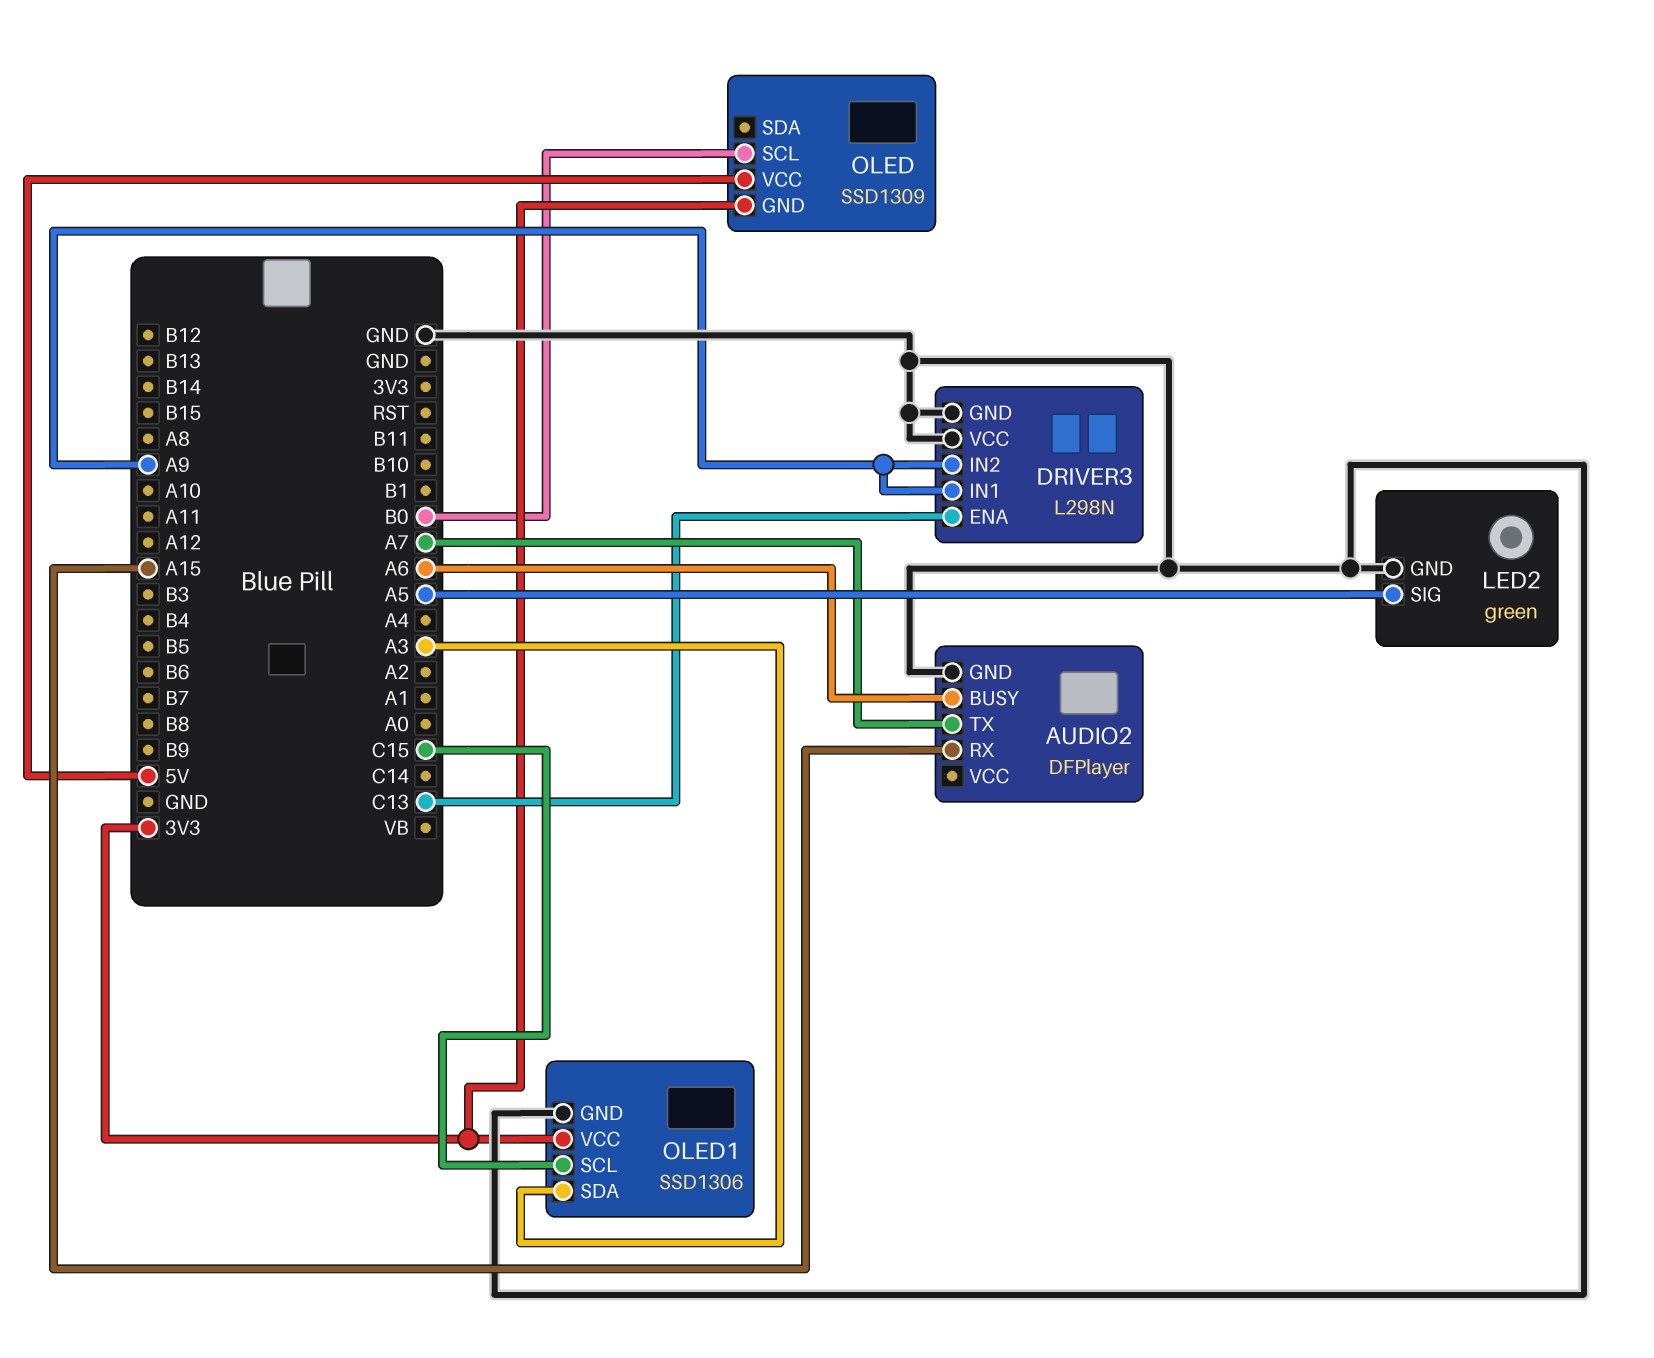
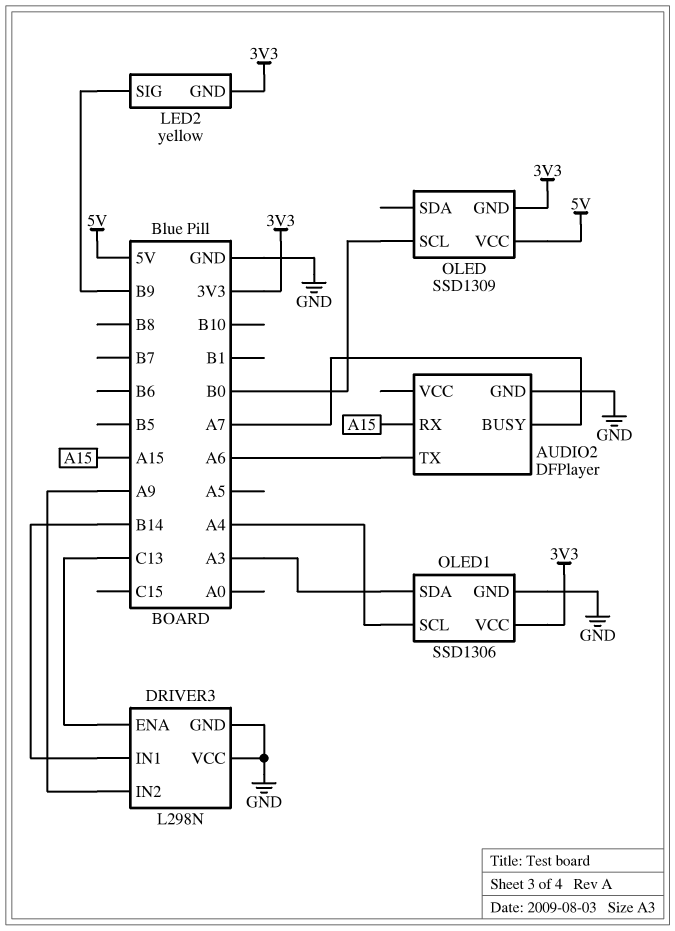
AUDIO2 pin BUSY: A6 -> A7
AUDIO2 pin TX: A7 -> A6
DRIVER3 pin IN1: A9 -> B14
LED2: green -> yellow
LED2 pin GND: GND -> 3V3
LED2 pin SIG: A5 -> B9
OLED1 pin SCL: C15 -> A4

